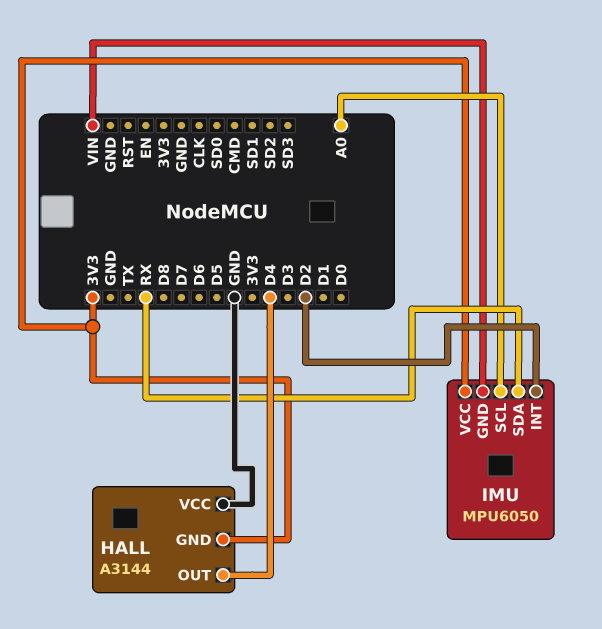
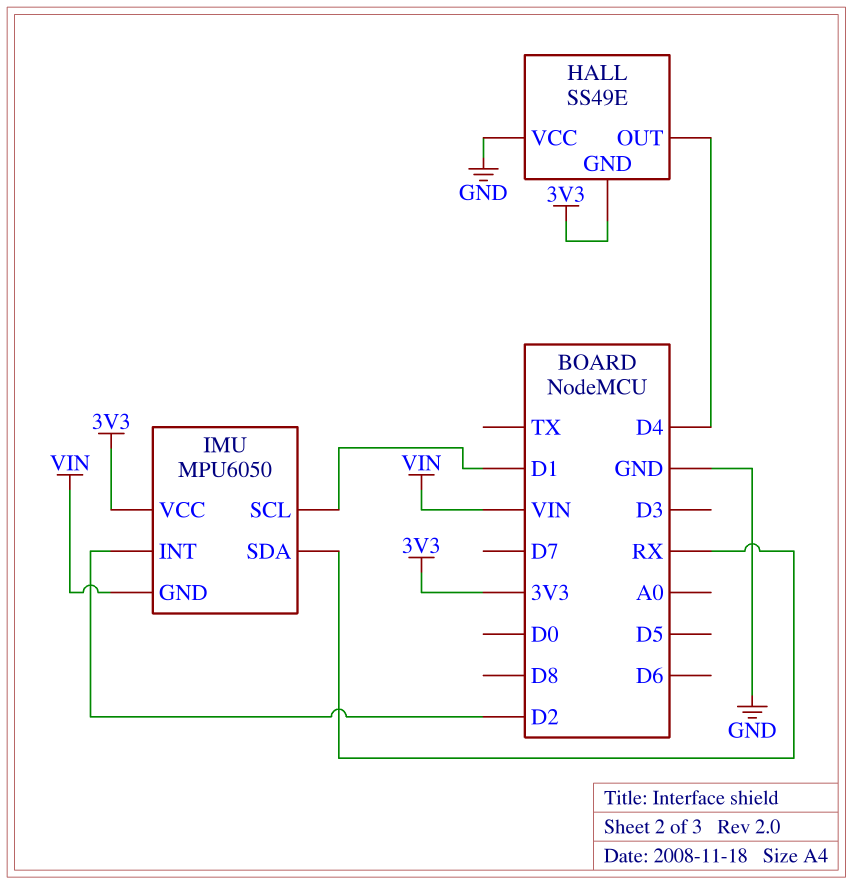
HALL: A3144 -> SS49E
IMU pin SCL: A0 -> D1

